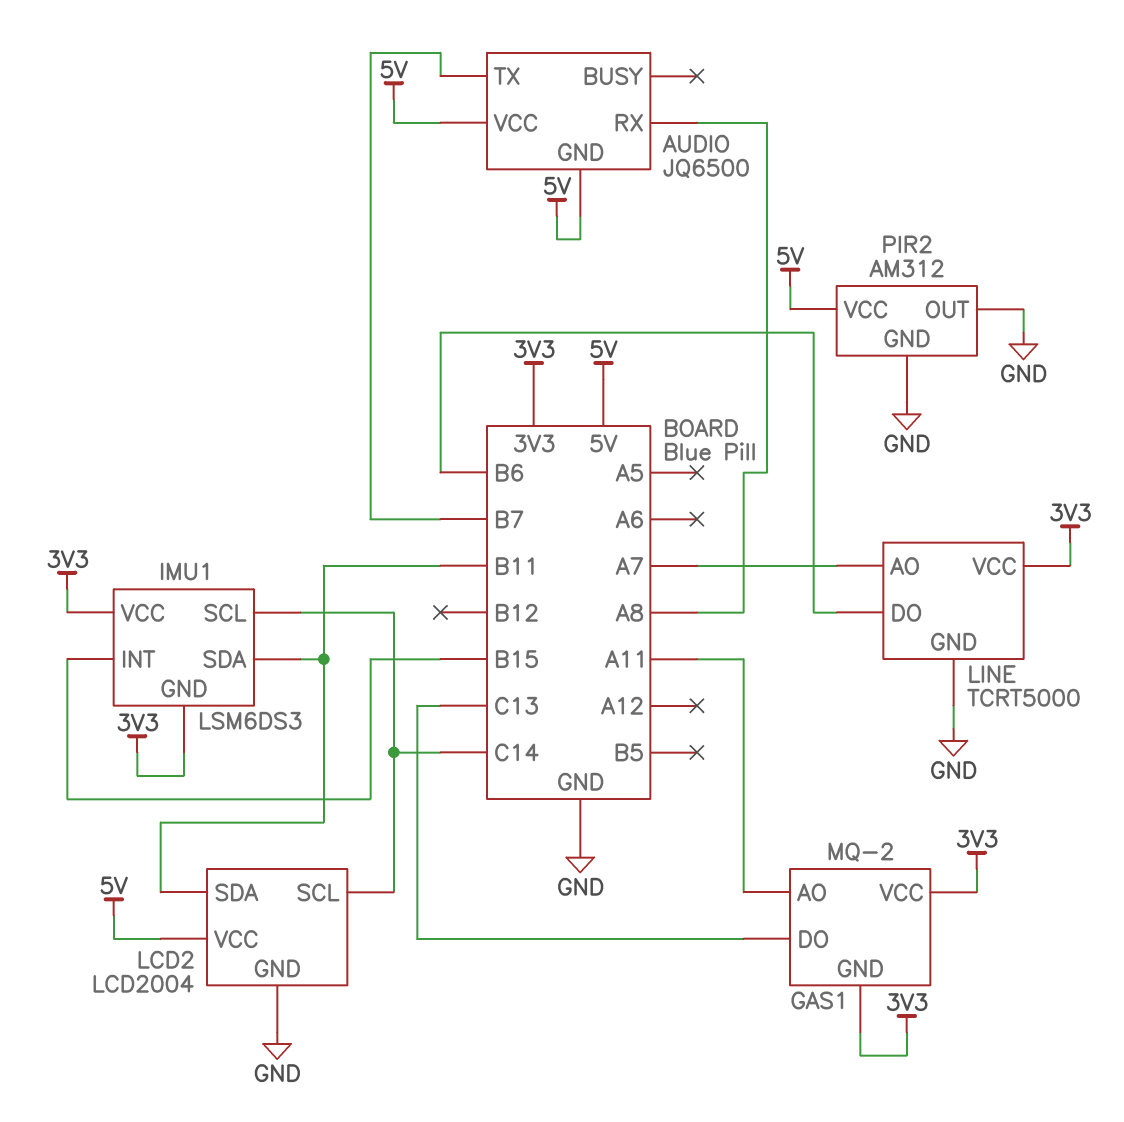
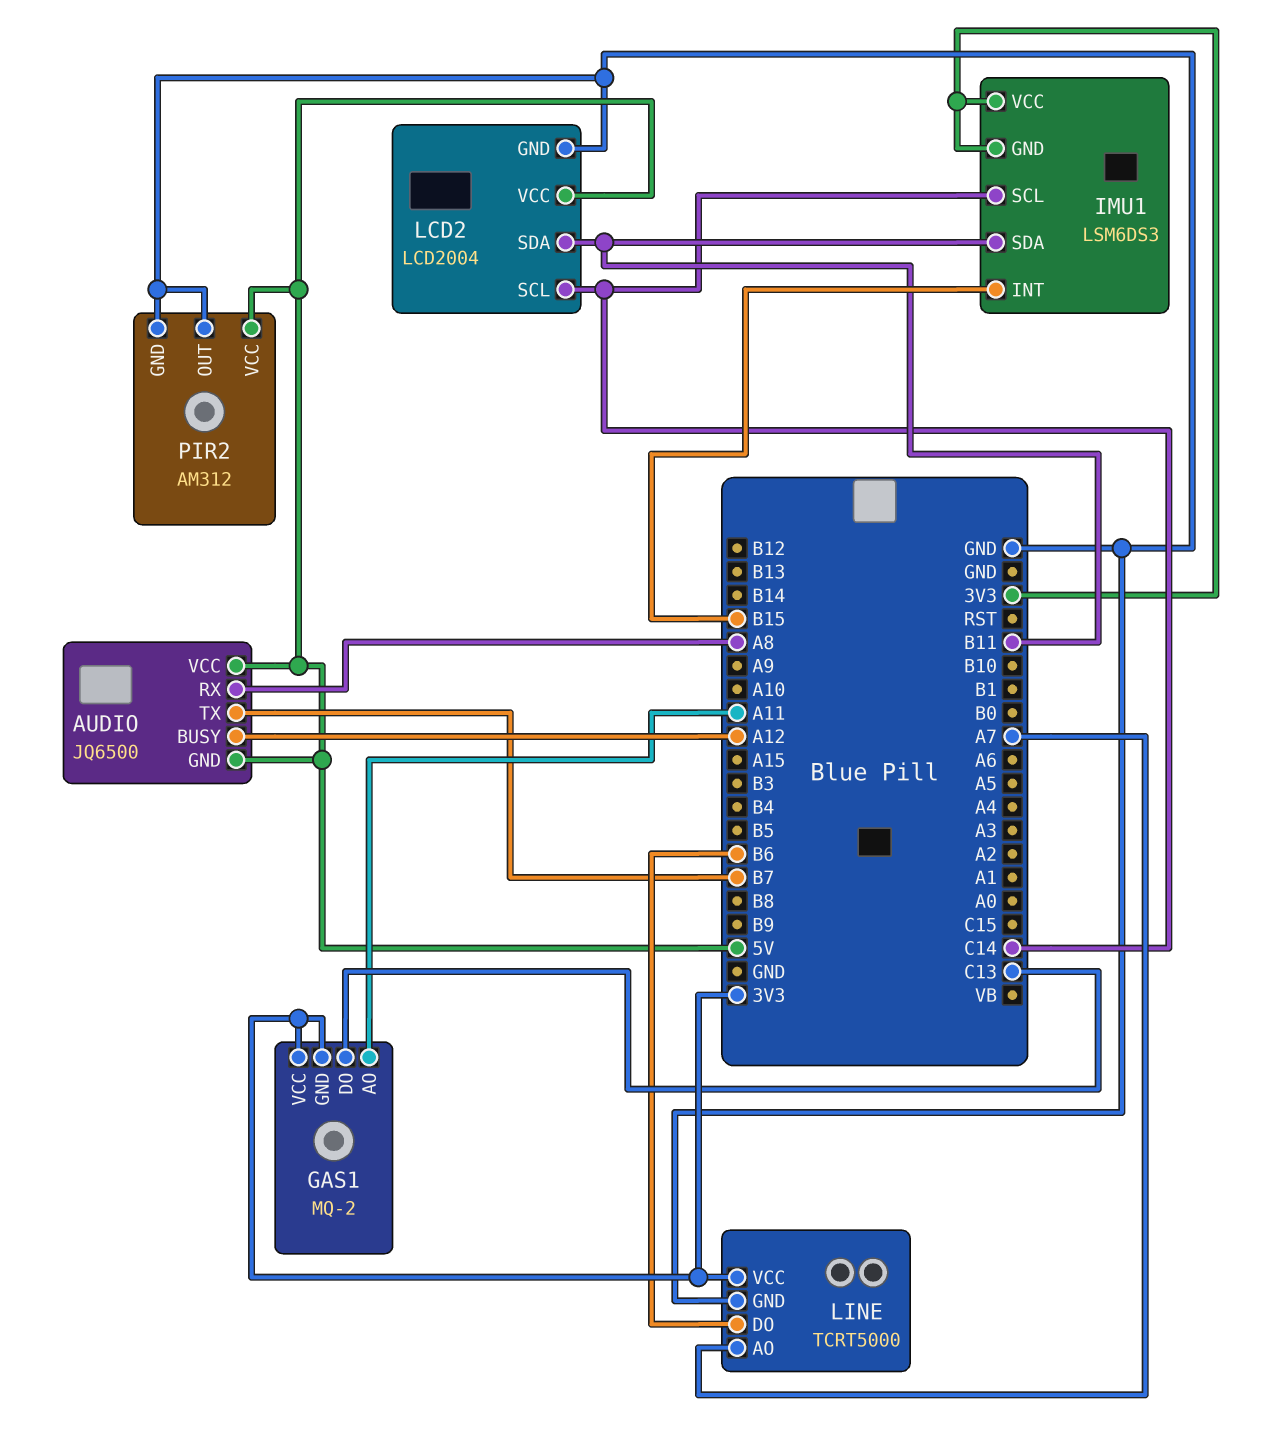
AUDIO pin BUSY: none -> A12

